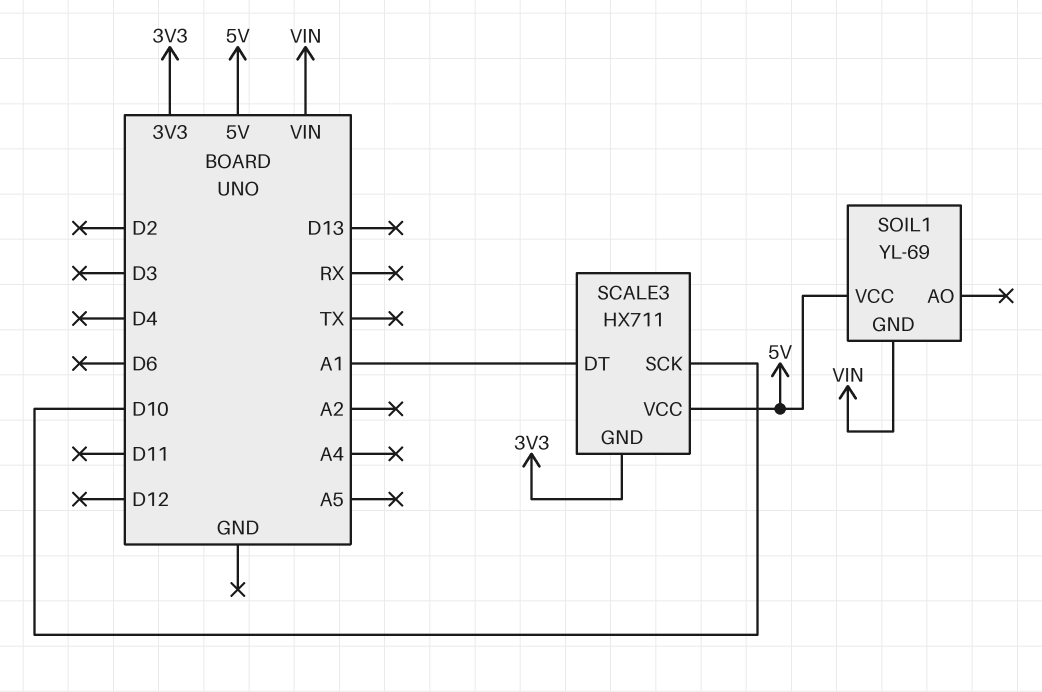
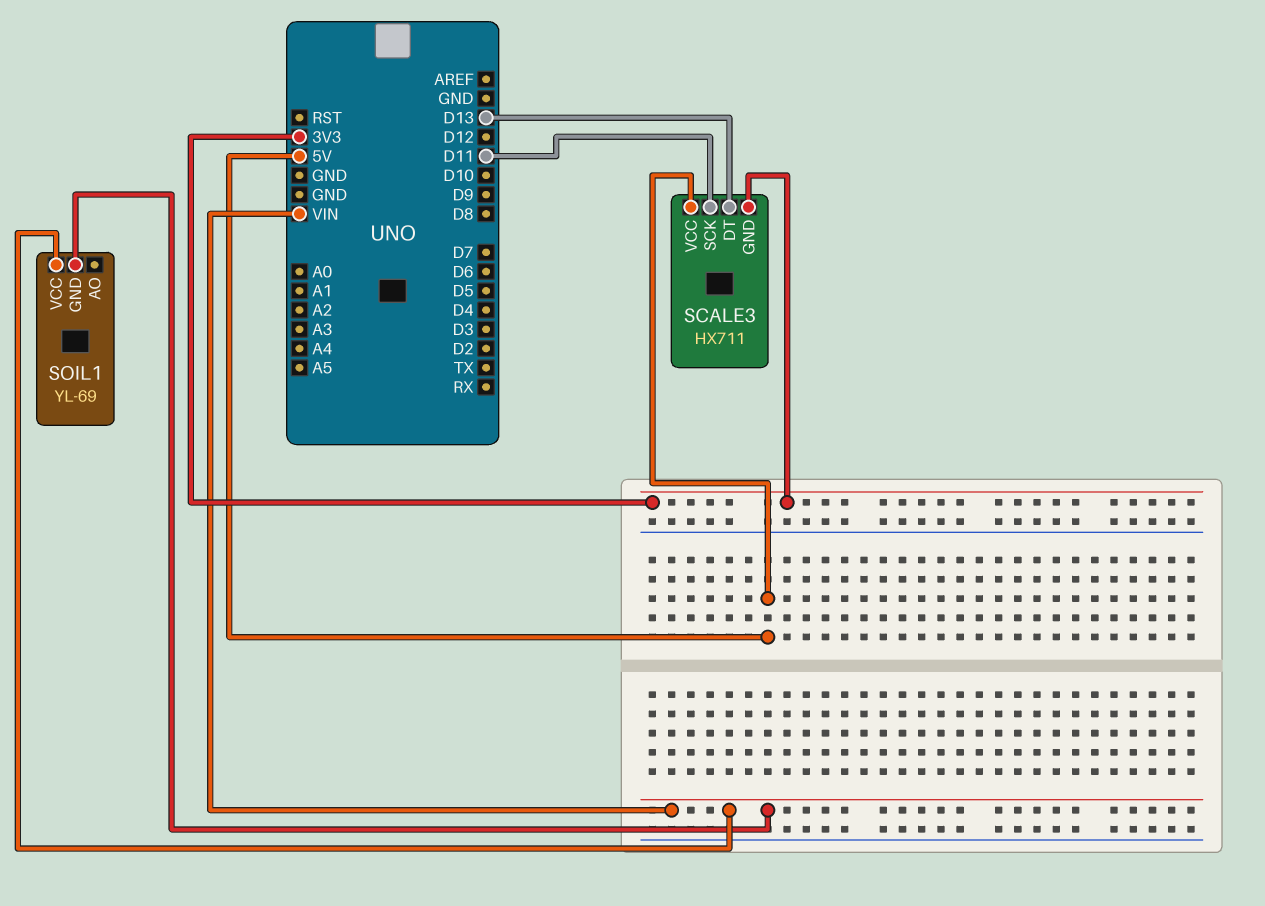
SCALE3 pin DT: A1 -> D13
SCALE3 pin SCK: D10 -> D11
SOIL1 pin VCC: 5V -> VIN

